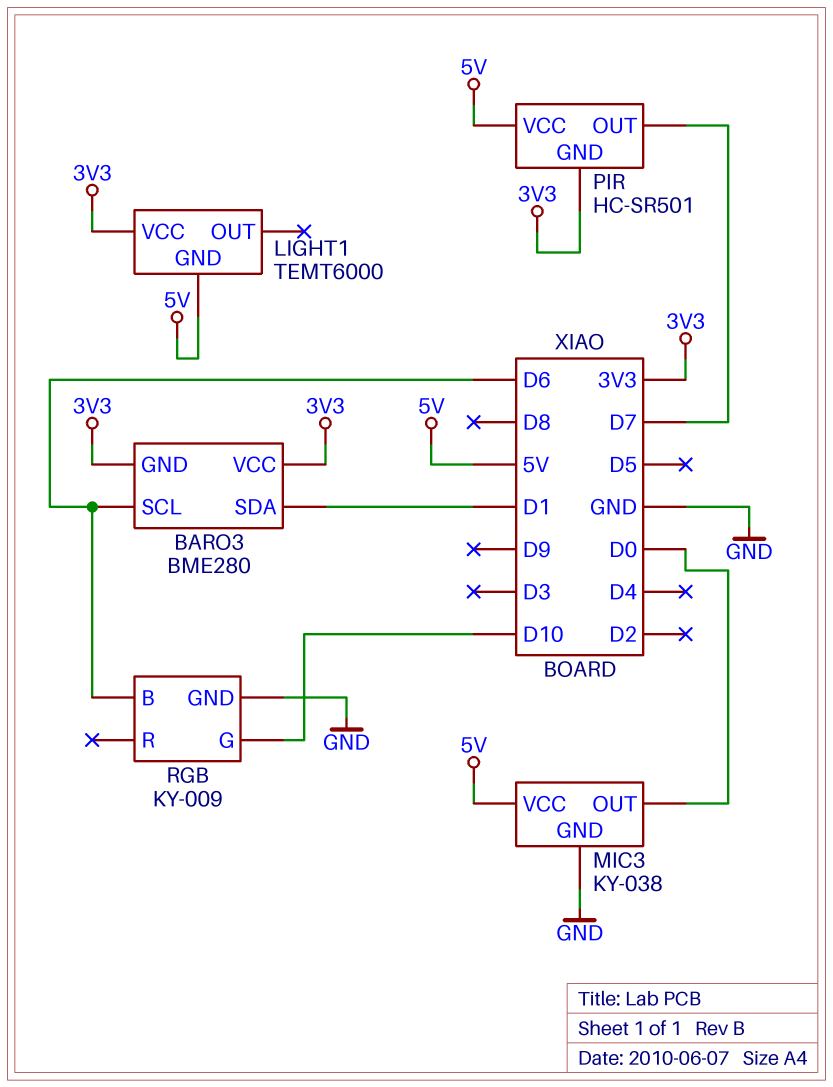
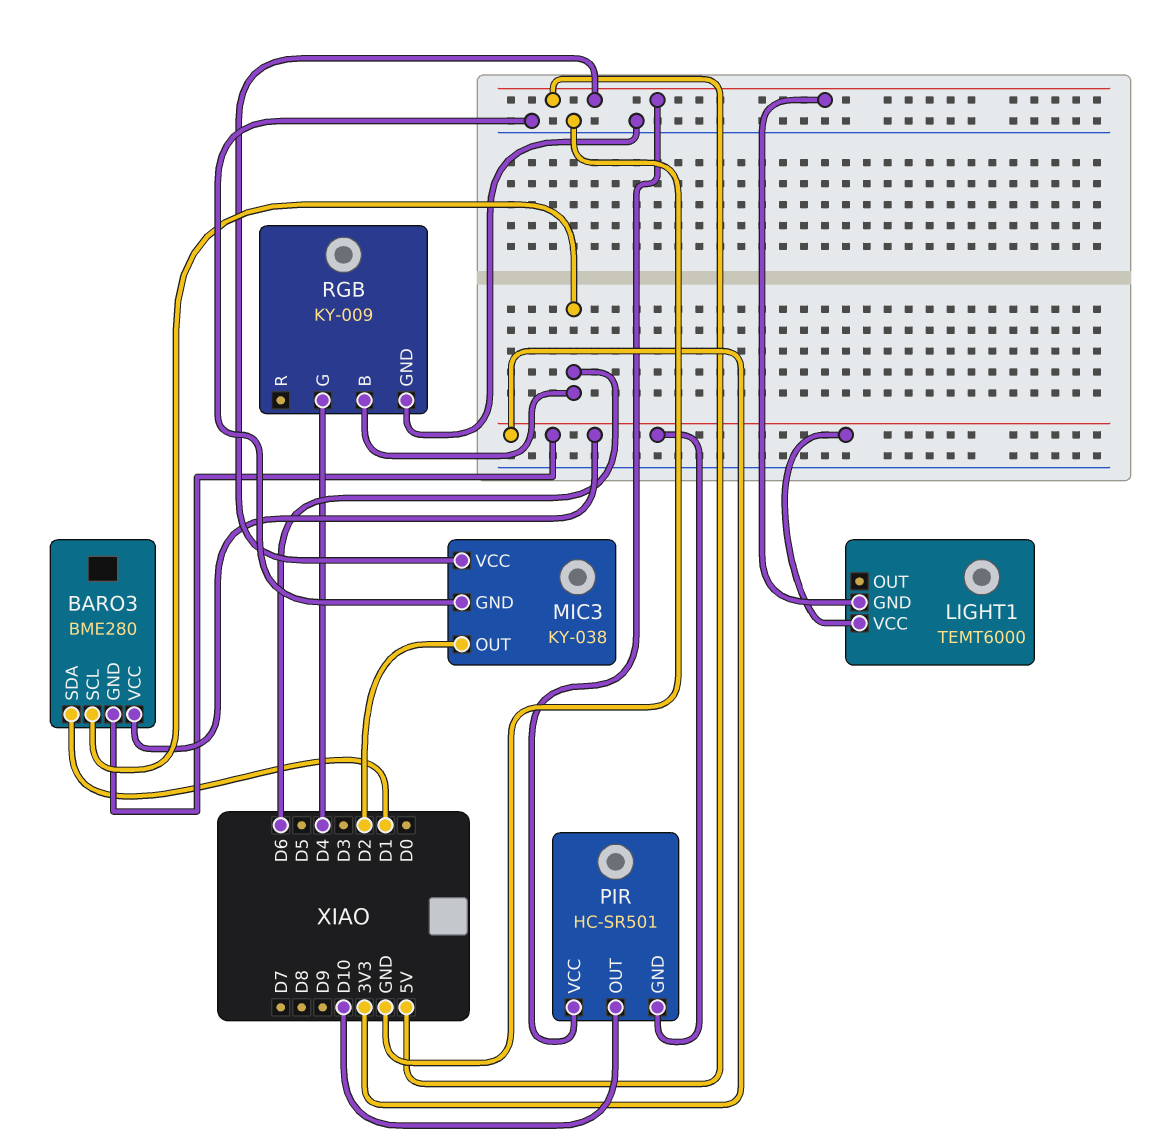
MIC3 pin OUT: D0 -> D2
PIR pin OUT: D7 -> D10
RGB pin G: D10 -> D4

